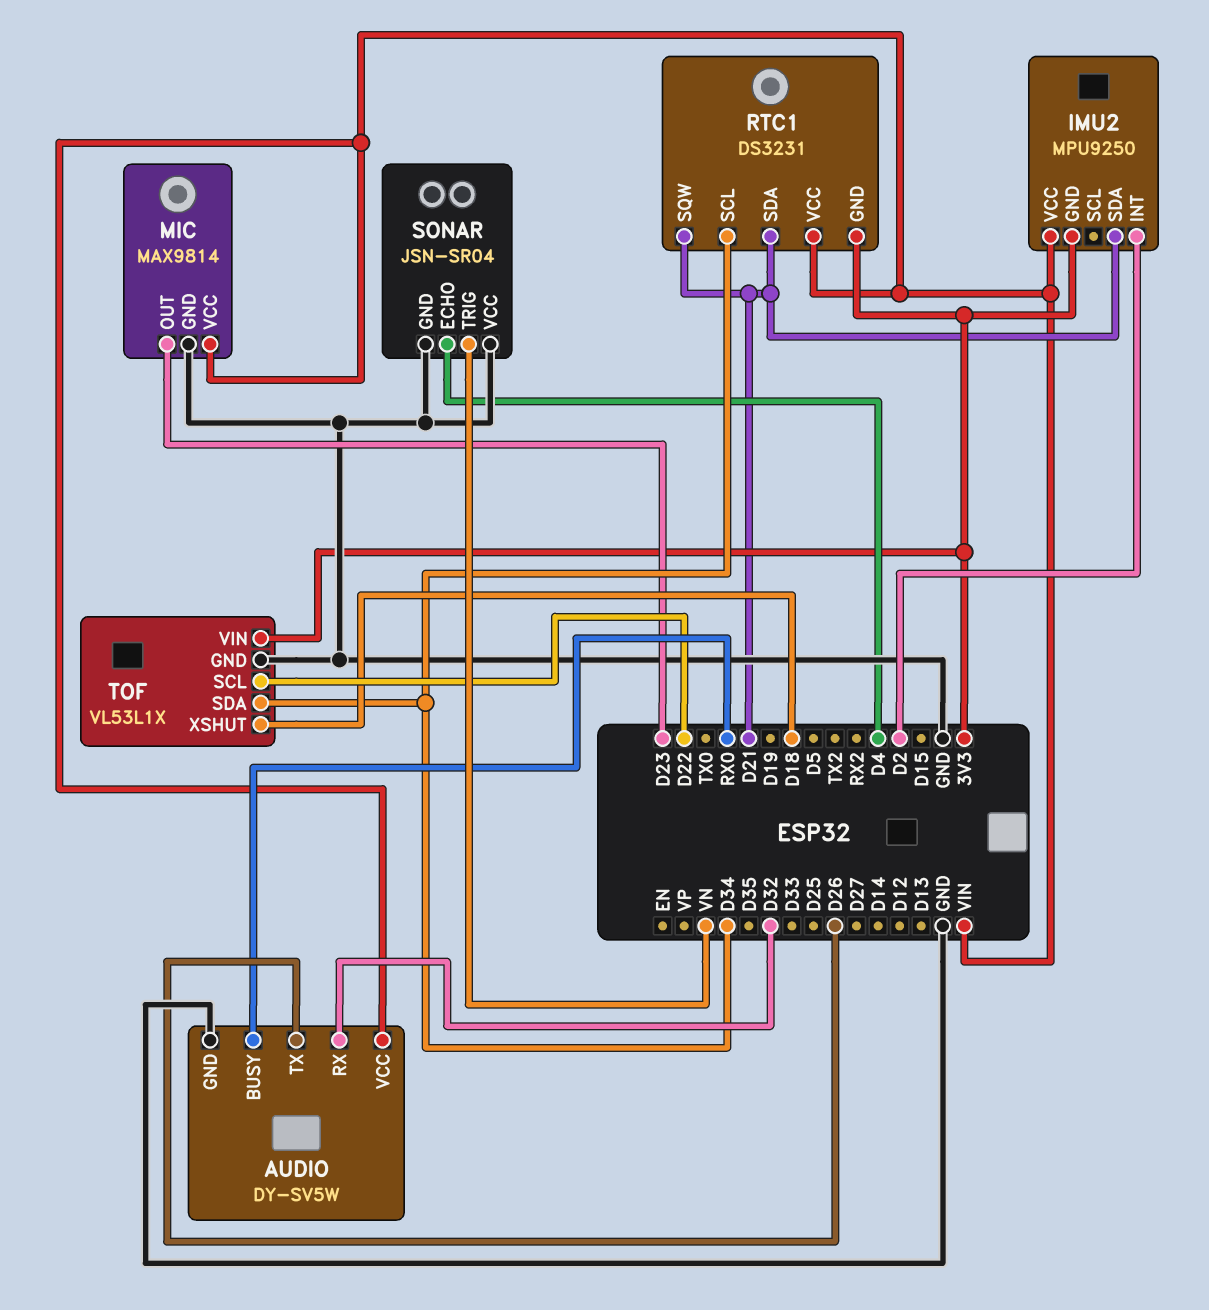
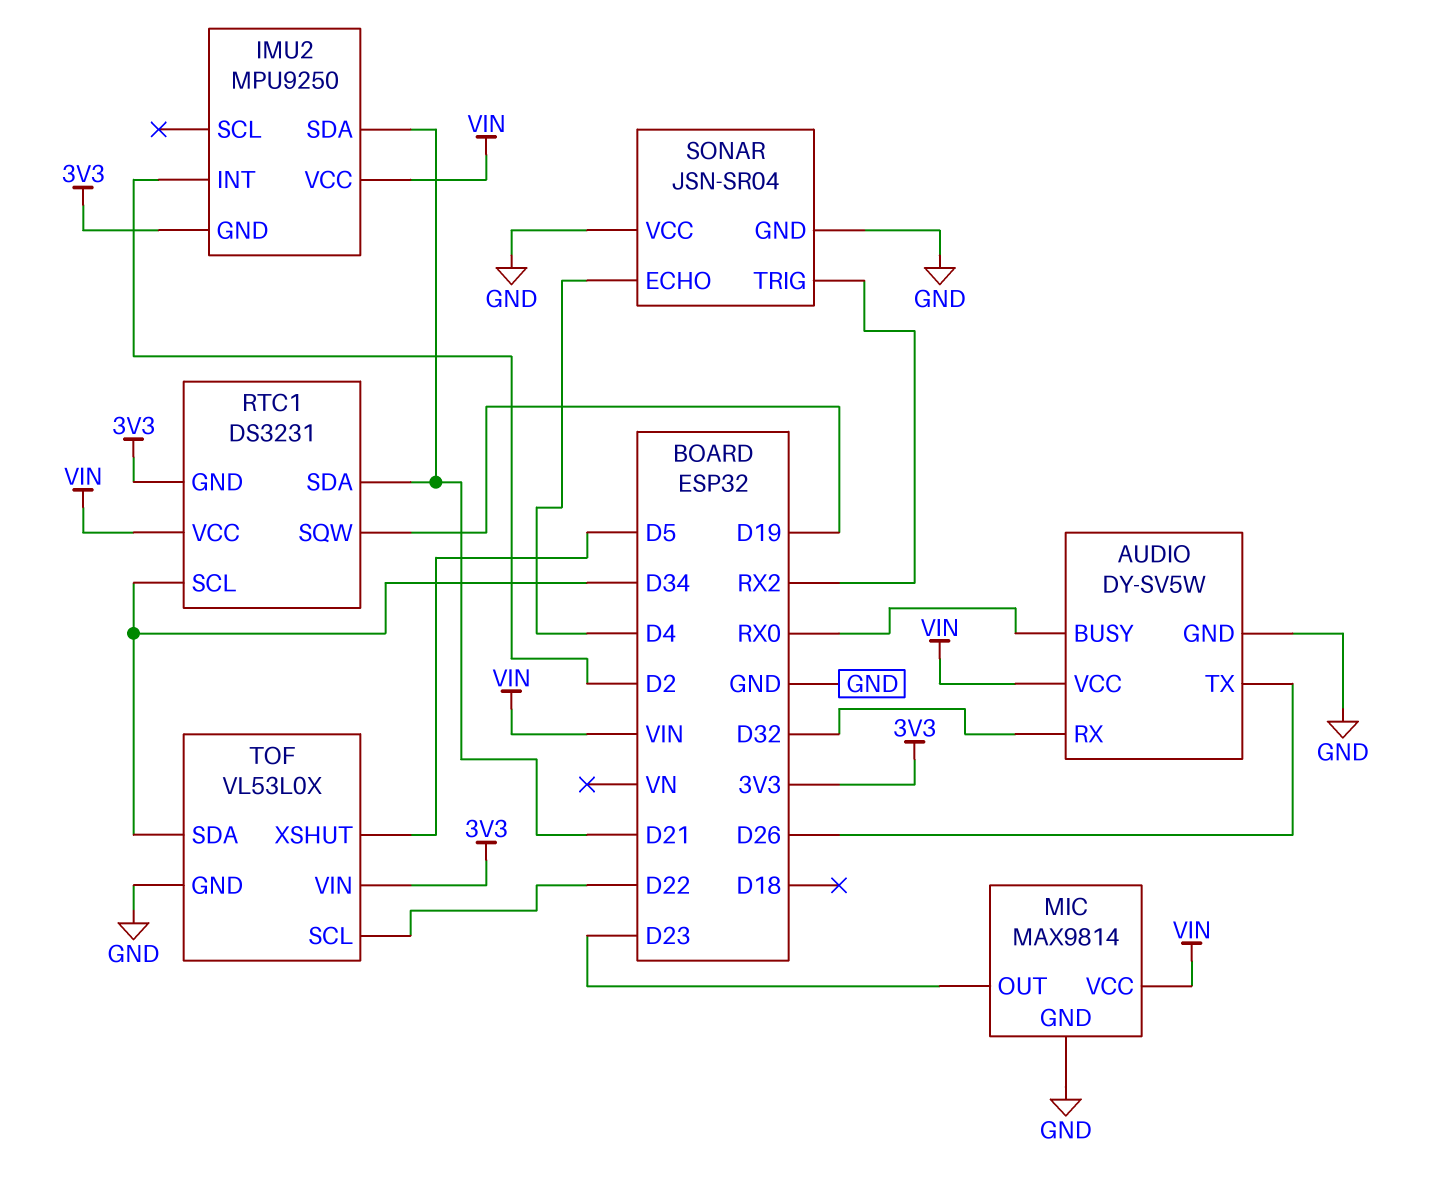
RTC1 pin SQW: D21 -> D19
SONAR pin TRIG: VN -> RX2
TOF: VL53L1X -> VL53L0X
TOF pin XSHUT: D18 -> D5

